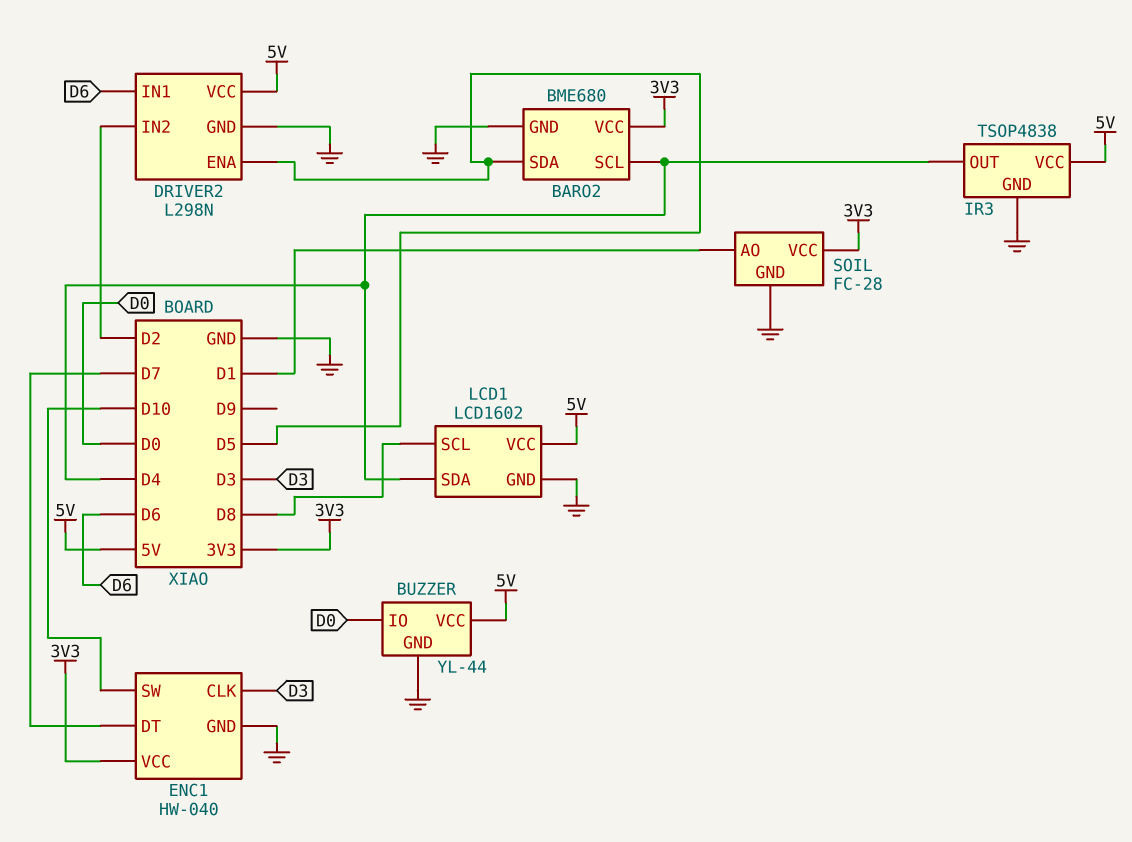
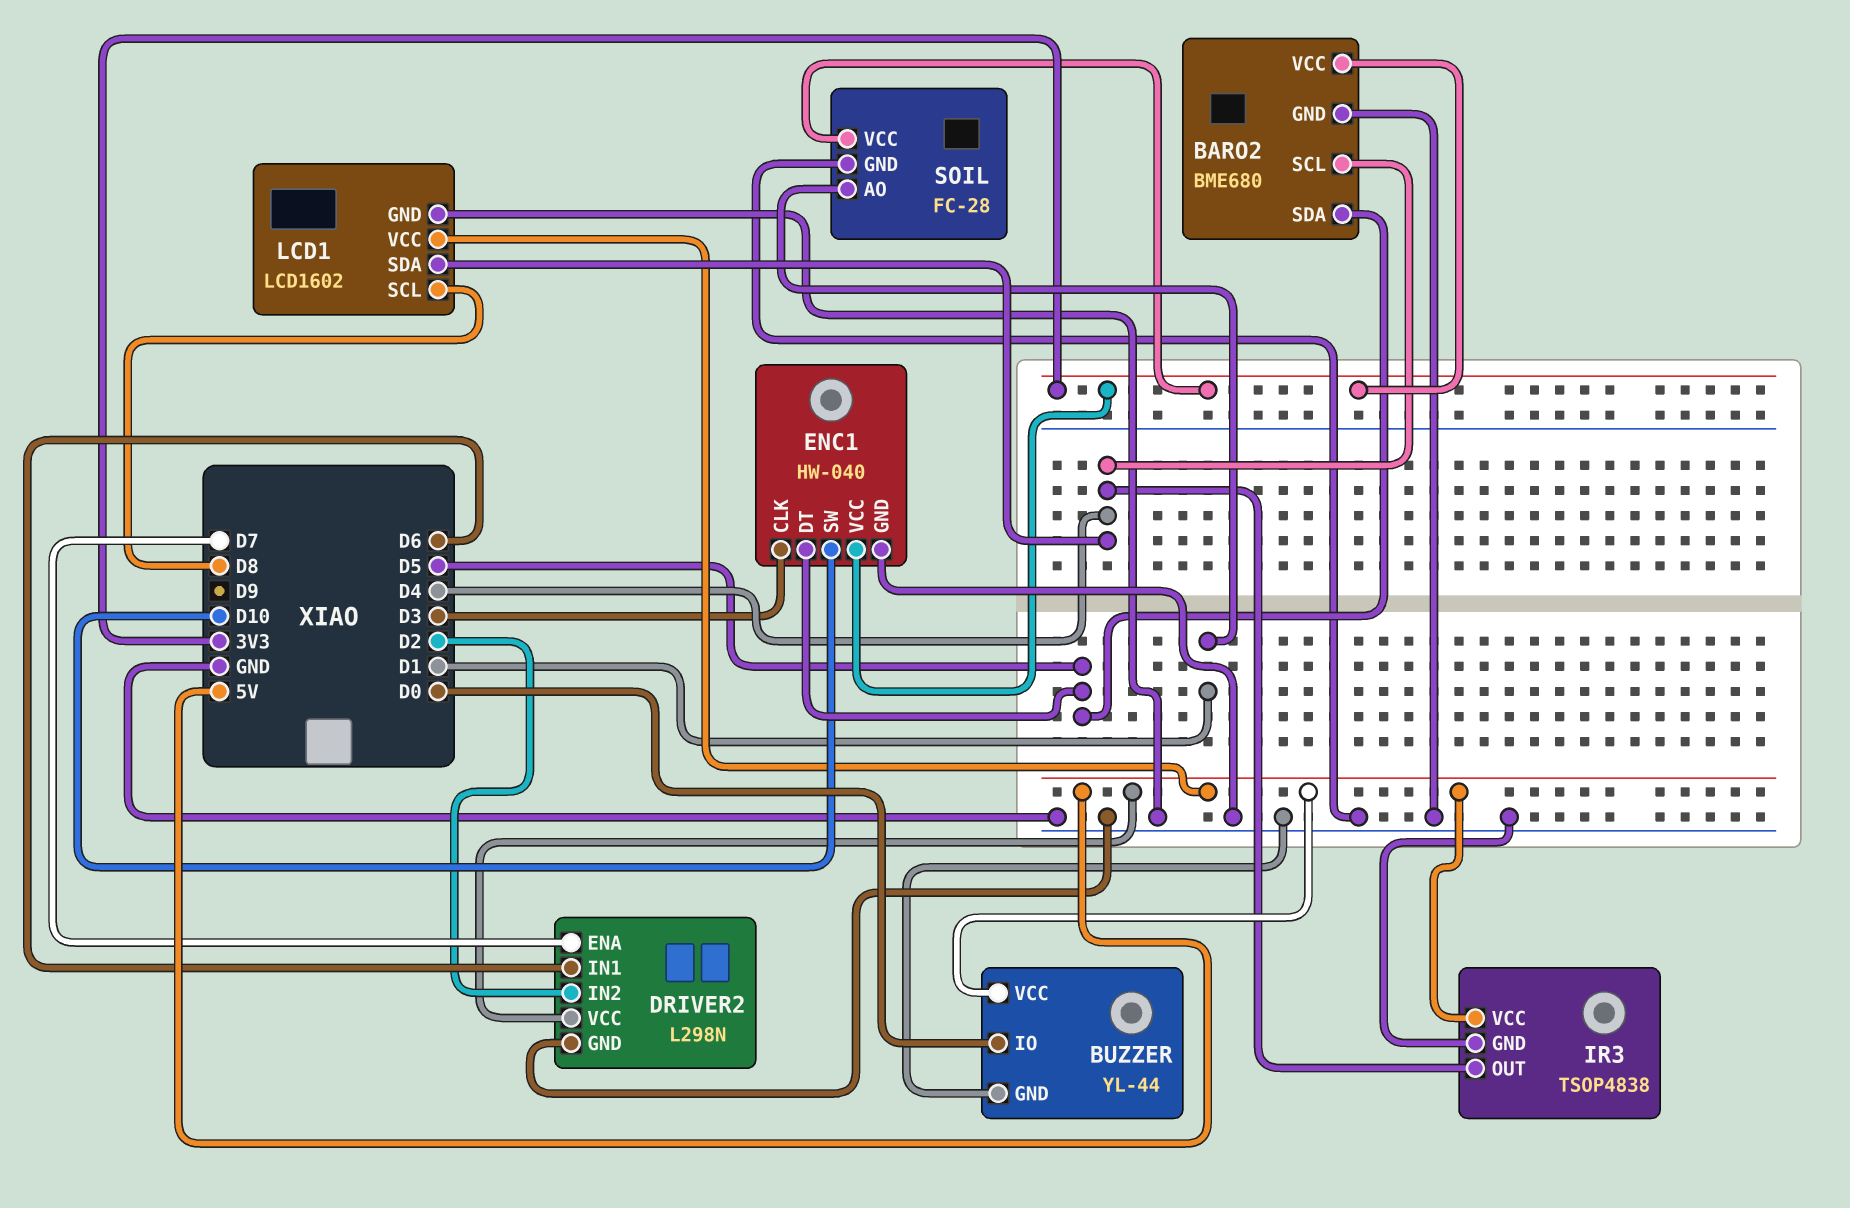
DRIVER2 pin ENA: D5 -> D7
ENC1 pin DT: D7 -> D5

